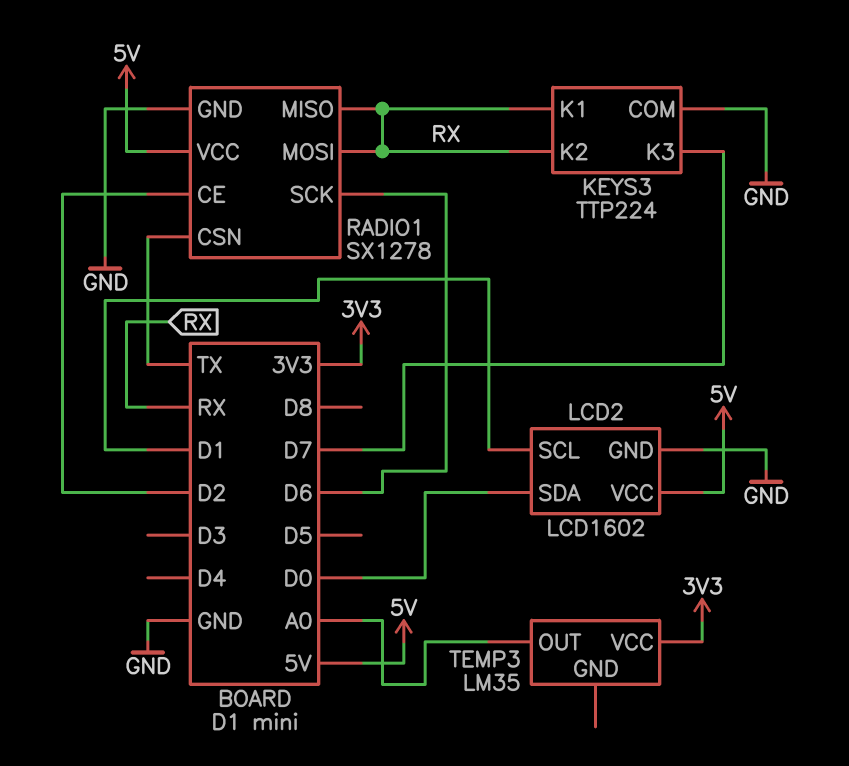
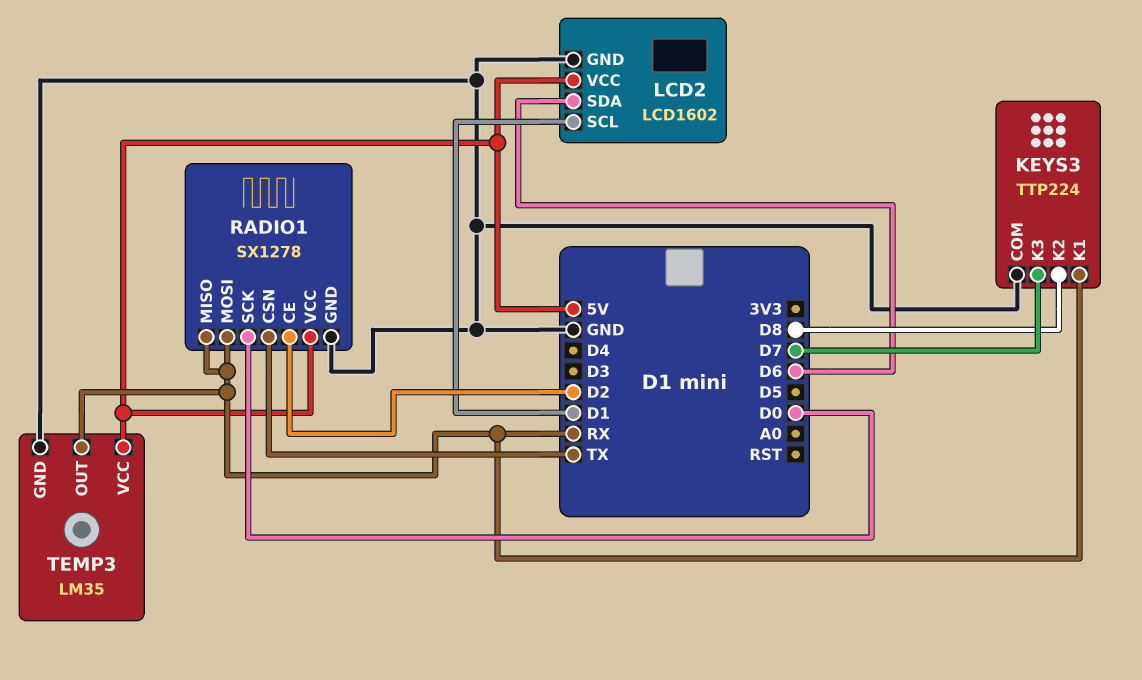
KEYS3 pin K2: RX -> D8
LCD2 pin SDA: D0 -> D6
RADIO1 pin SCK: D6 -> D0
TEMP3 pin GND: none -> GND
TEMP3 pin OUT: A0 -> RX
TEMP3 pin VCC: 3V3 -> 5V

